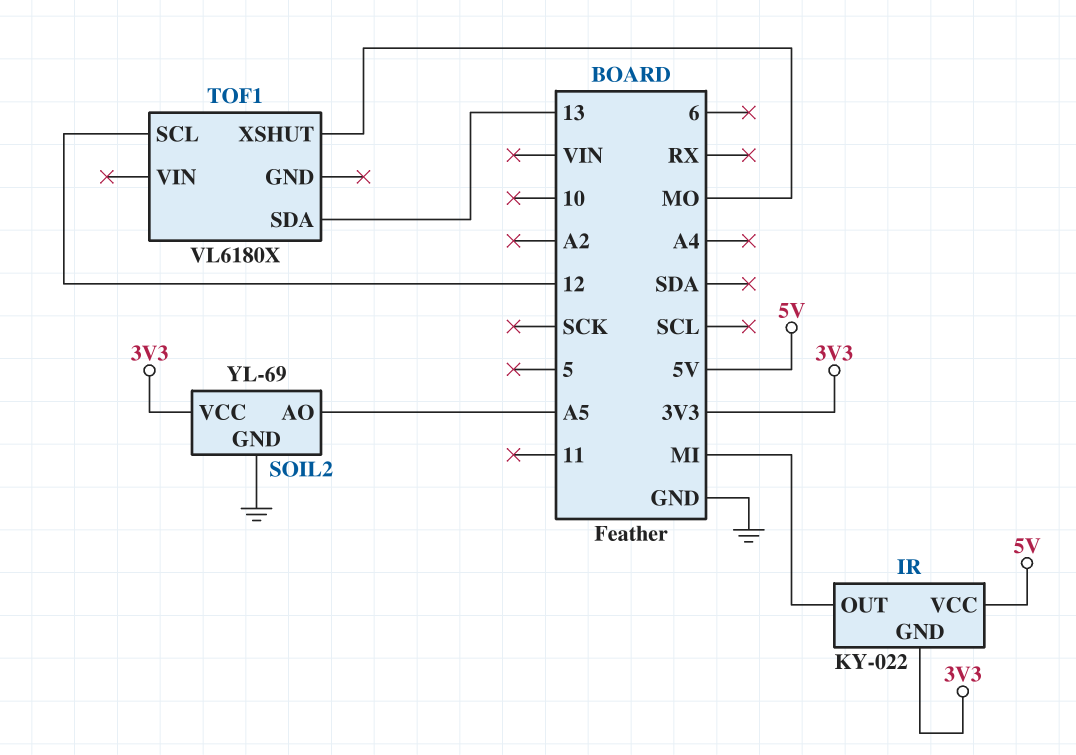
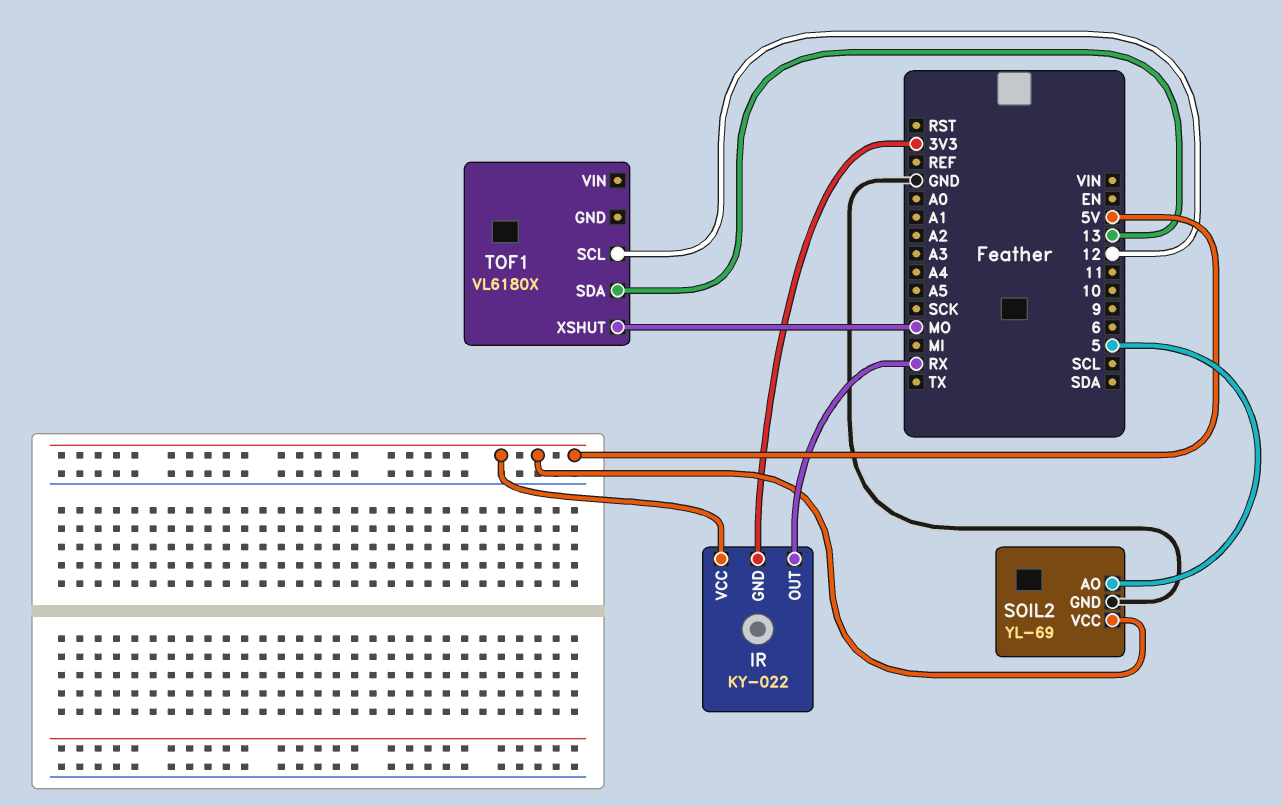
IR pin OUT: MI -> RX
SOIL2 pin AO: A5 -> 5
SOIL2 pin VCC: 3V3 -> 5V

